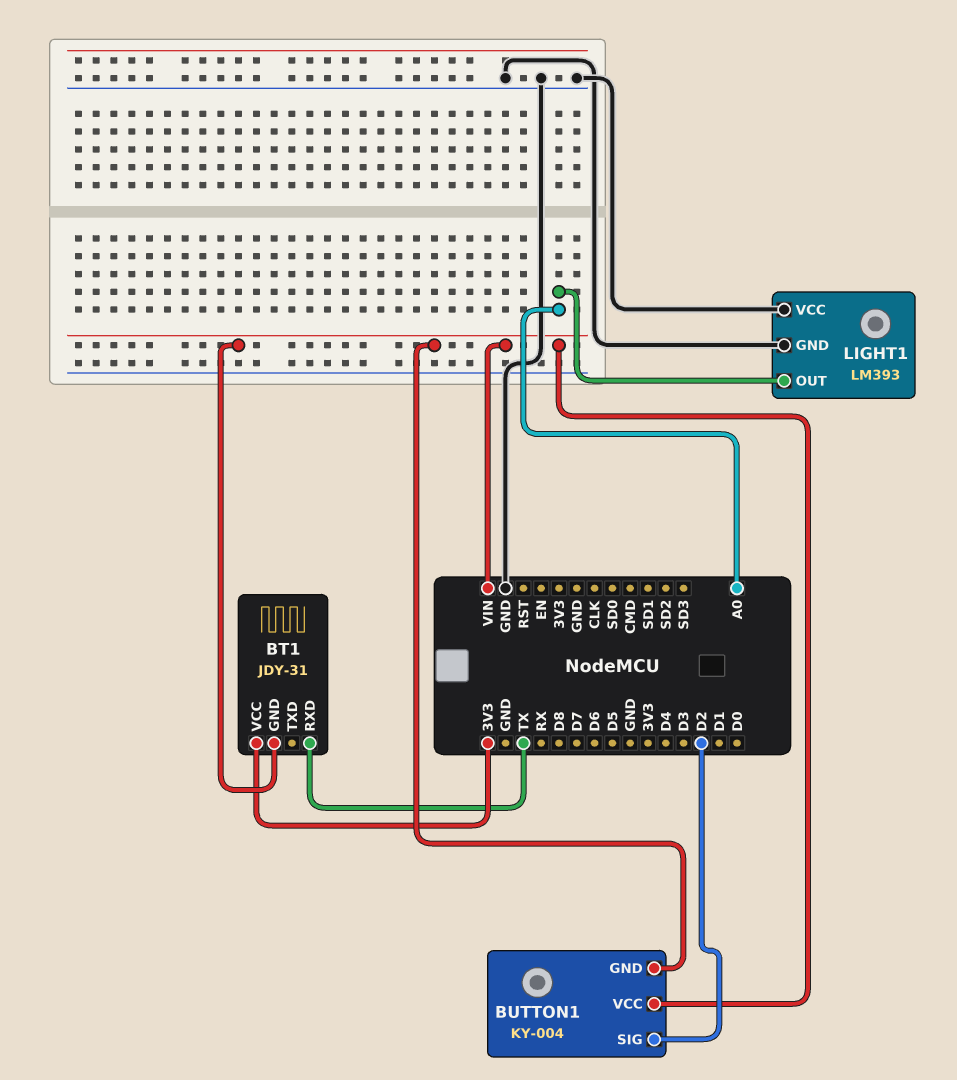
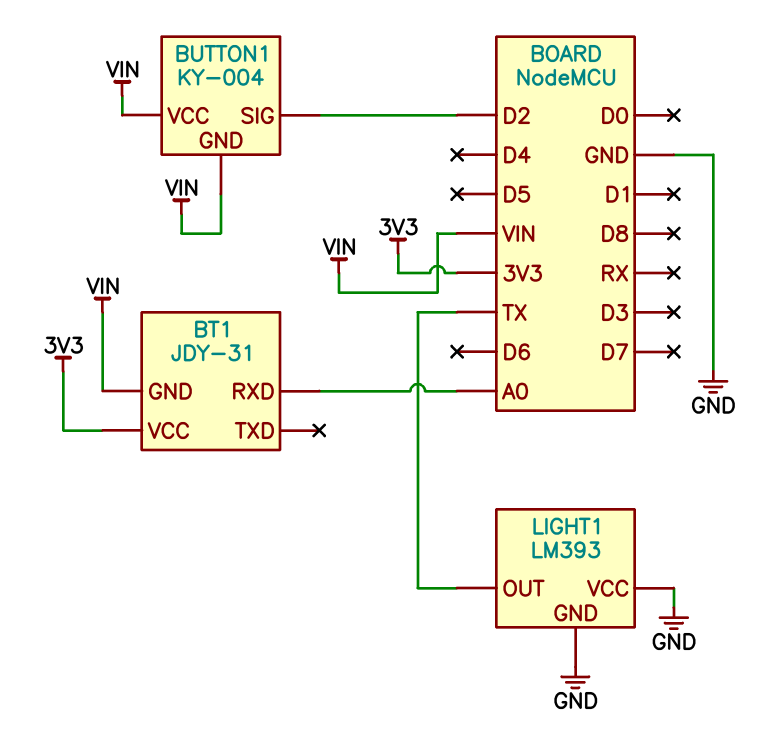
BT1 pin RXD: TX -> A0
LIGHT1 pin OUT: A0 -> TX

